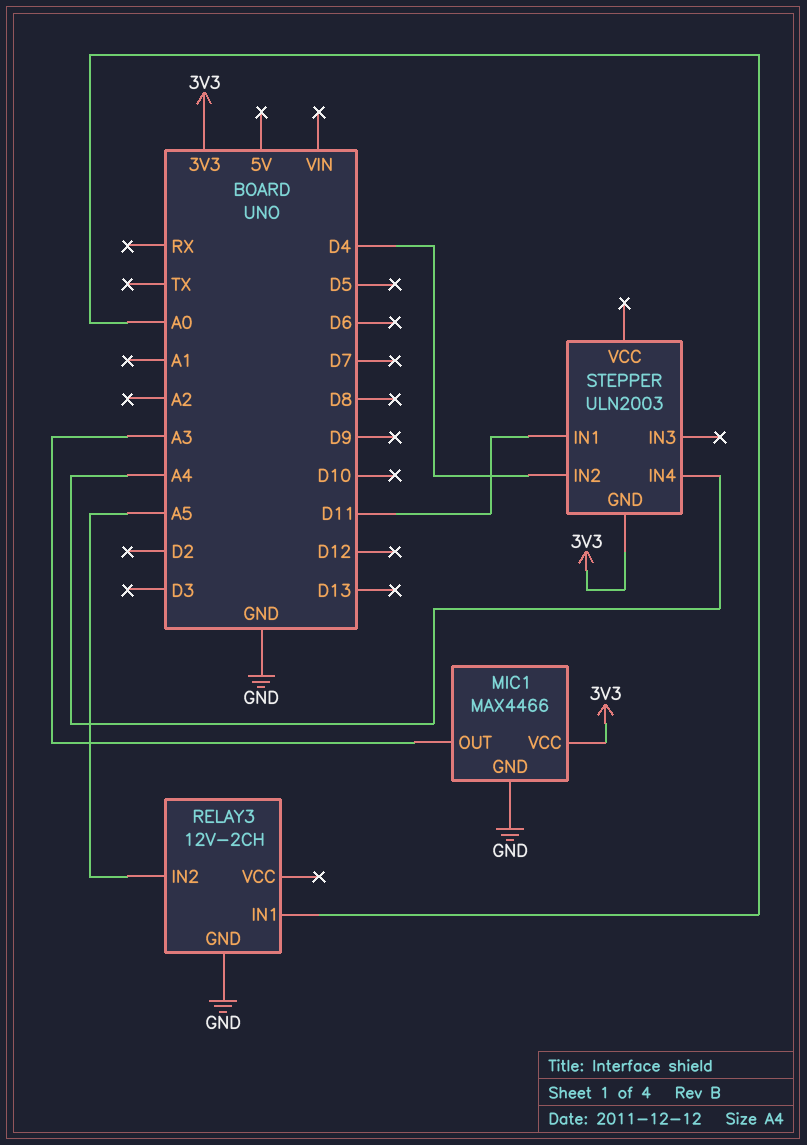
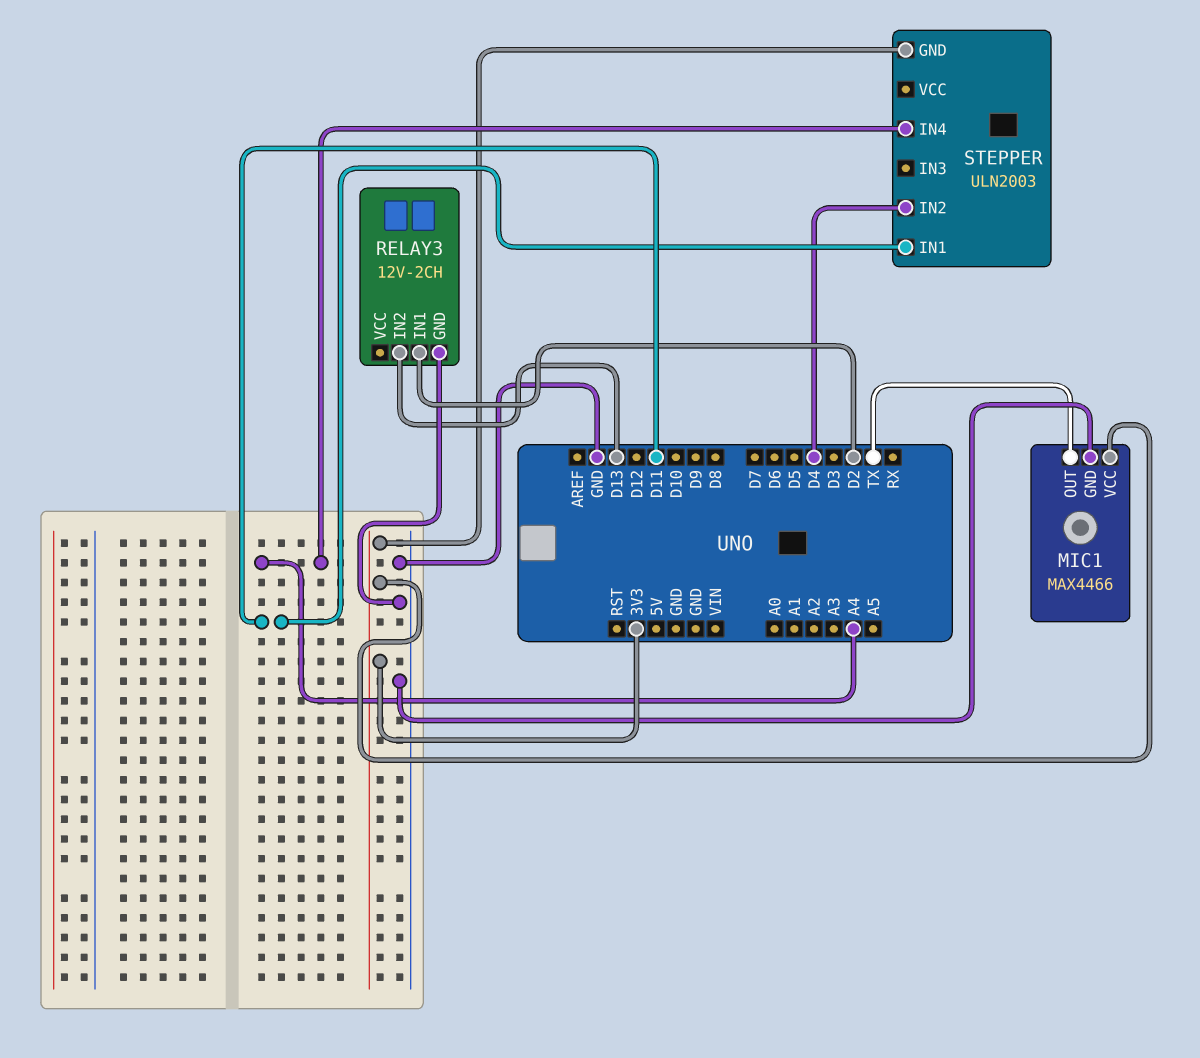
MIC1 pin OUT: A3 -> TX
RELAY3 pin IN1: A0 -> D2
RELAY3 pin IN2: A5 -> D13

